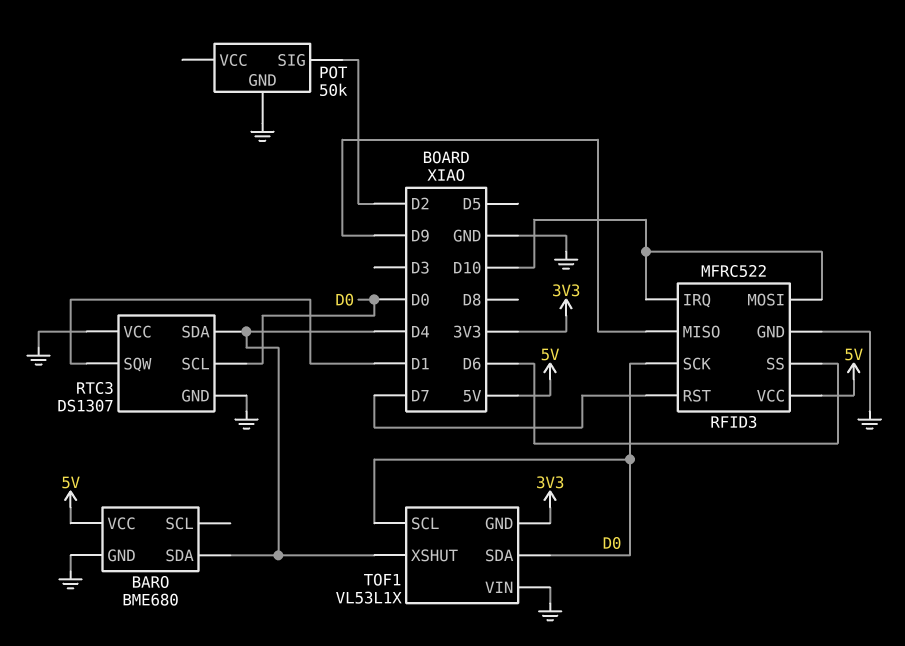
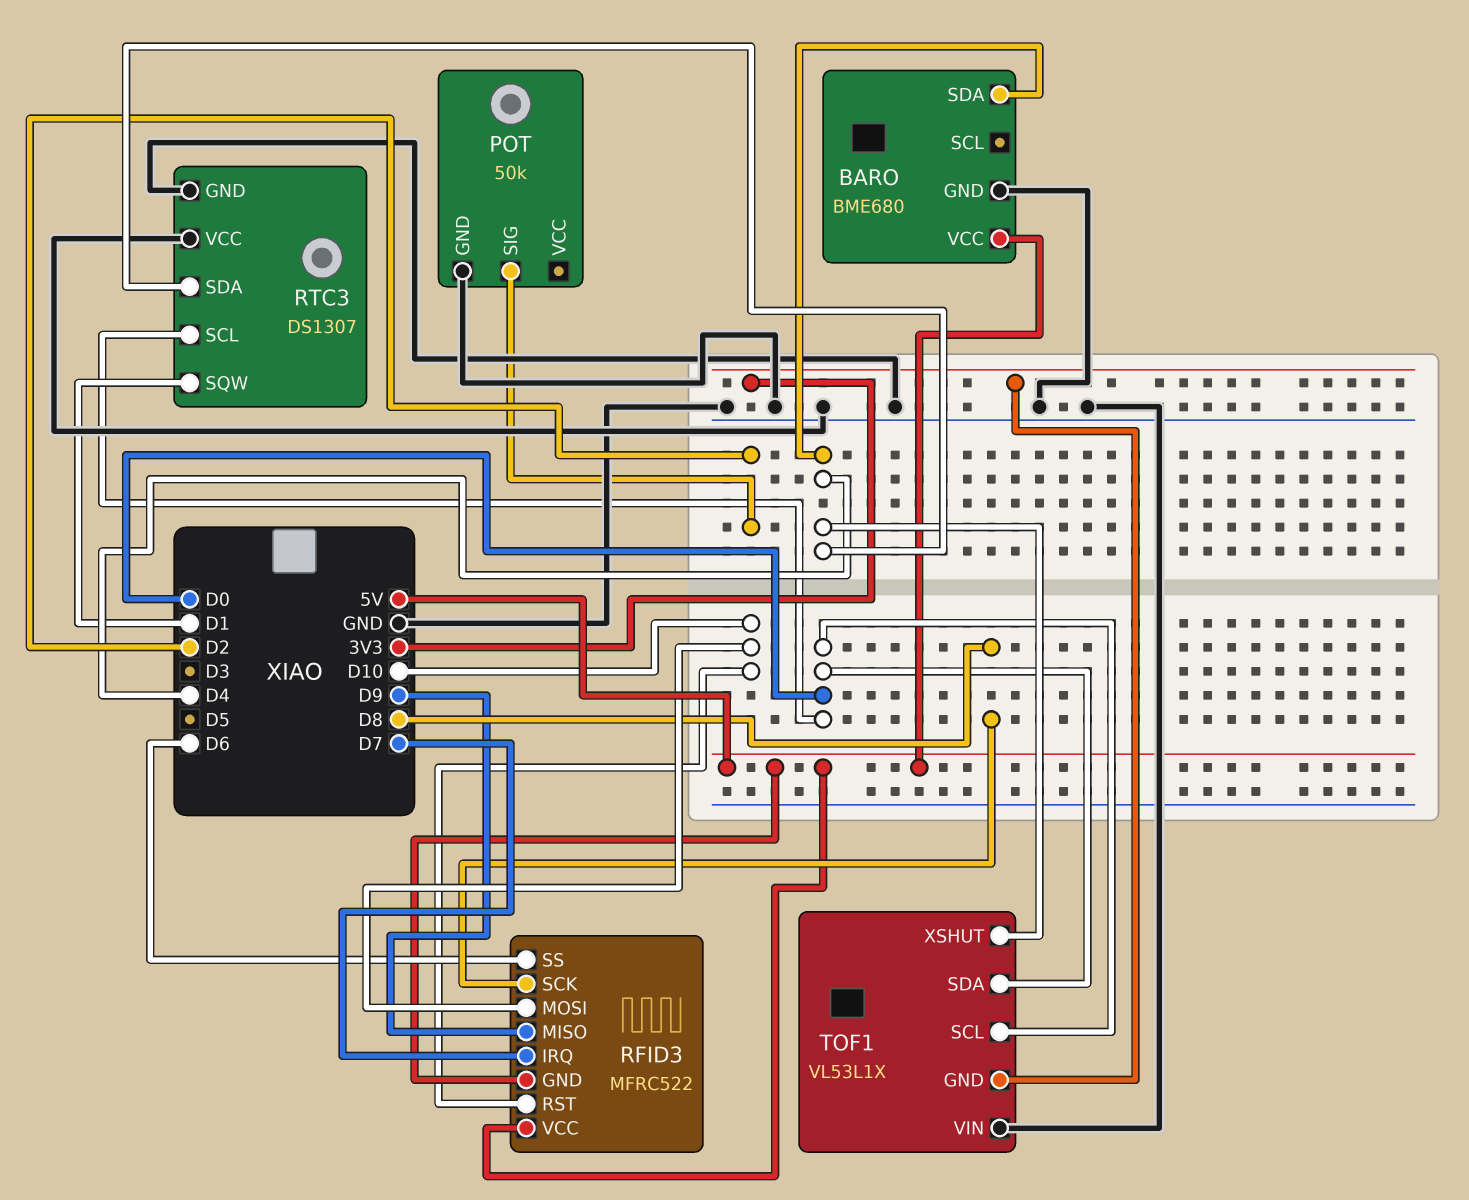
RFID3 pin GND: GND -> 5V
RFID3 pin IRQ: D10 -> D7
RFID3 pin RST: D7 -> D10
RFID3 pin SCK: D0 -> D8

